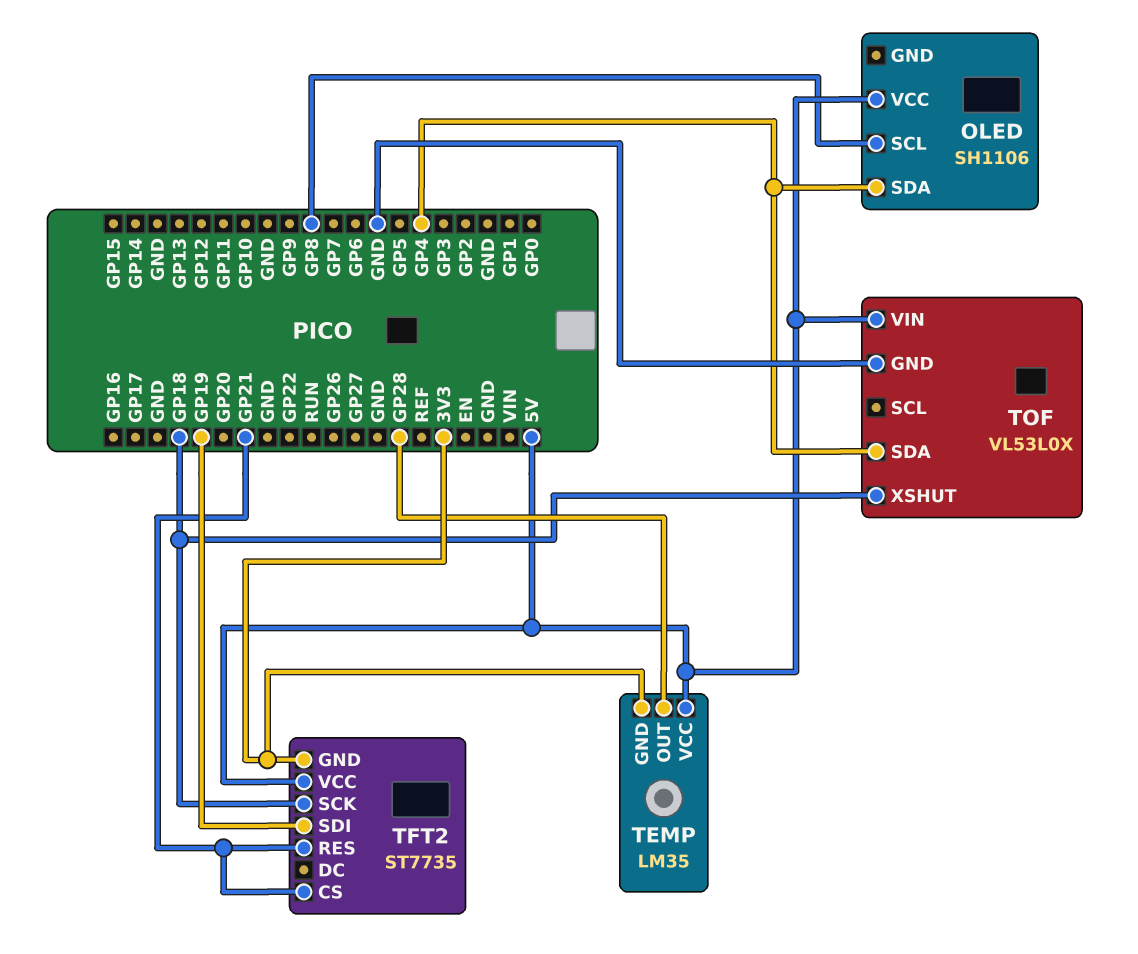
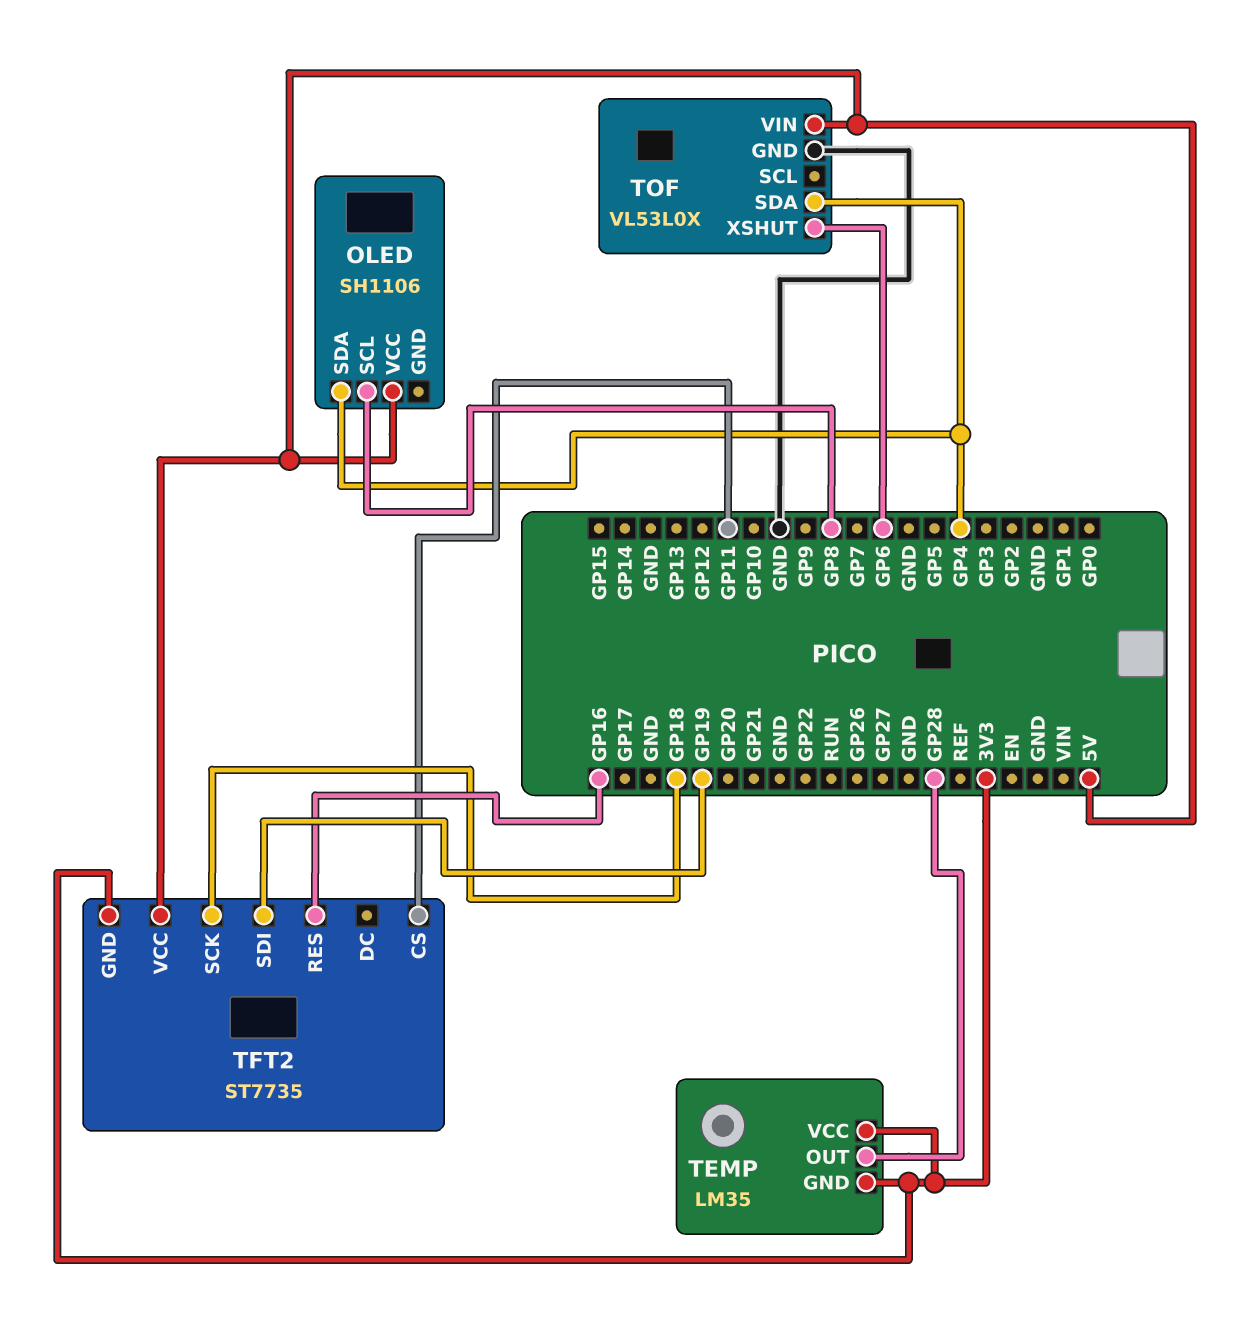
TEMP pin VCC: 5V -> 3V3
TFT2 pin CS: GP21 -> GP11
TFT2 pin RES: GP21 -> GP16
TOF pin XSHUT: GP18 -> GP6

